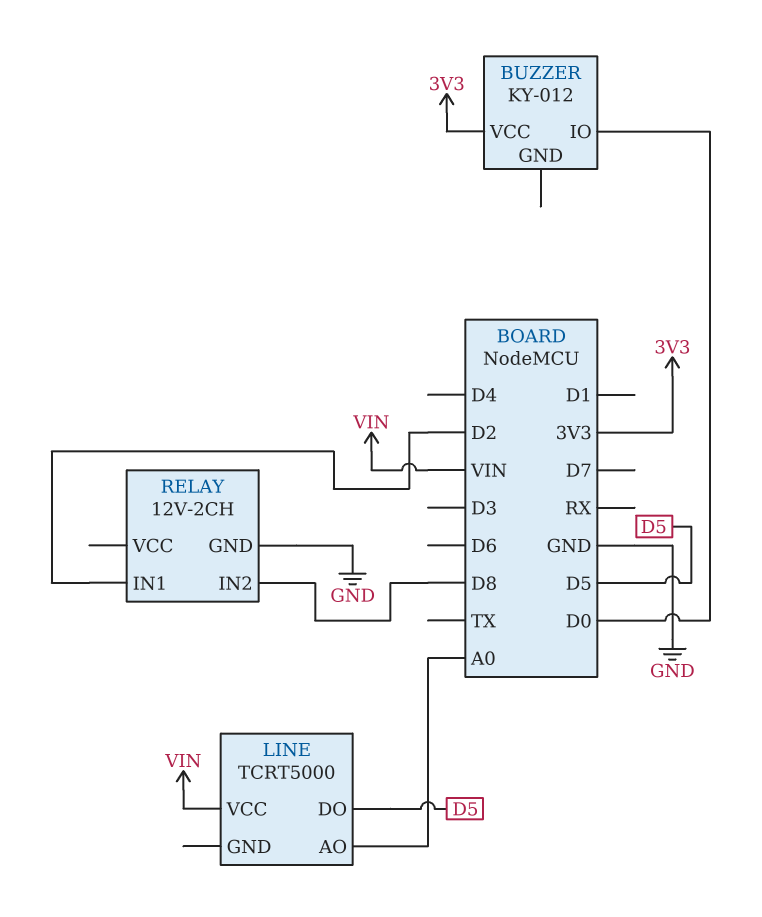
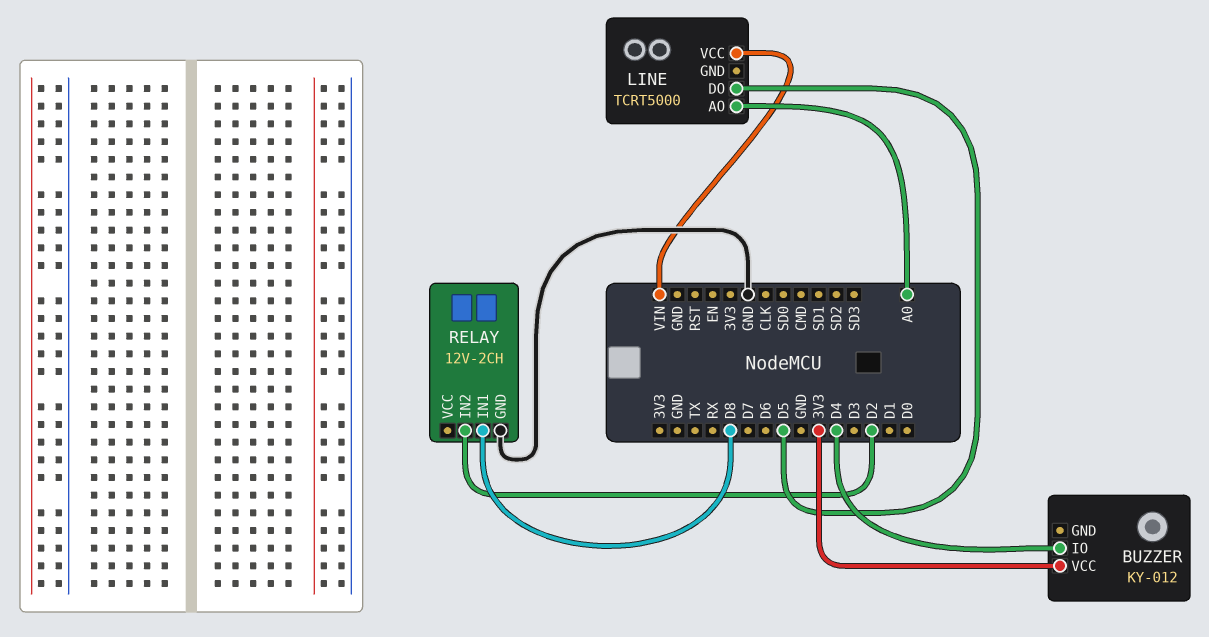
BUZZER pin IO: D0 -> D4
RELAY pin IN1: D2 -> D8
RELAY pin IN2: D8 -> D2

